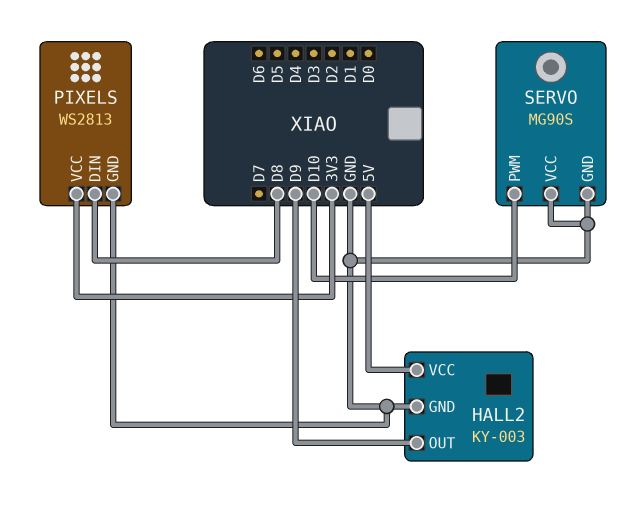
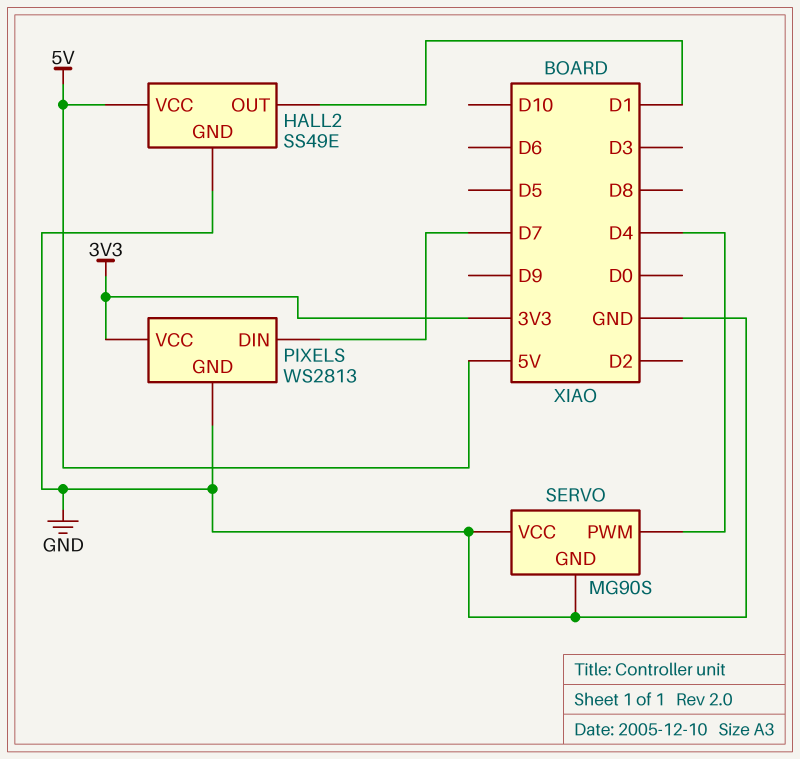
HALL2: KY-003 -> SS49E
HALL2 pin OUT: D9 -> D1
PIXELS pin DIN: D8 -> D7
SERVO pin PWM: D10 -> D4

